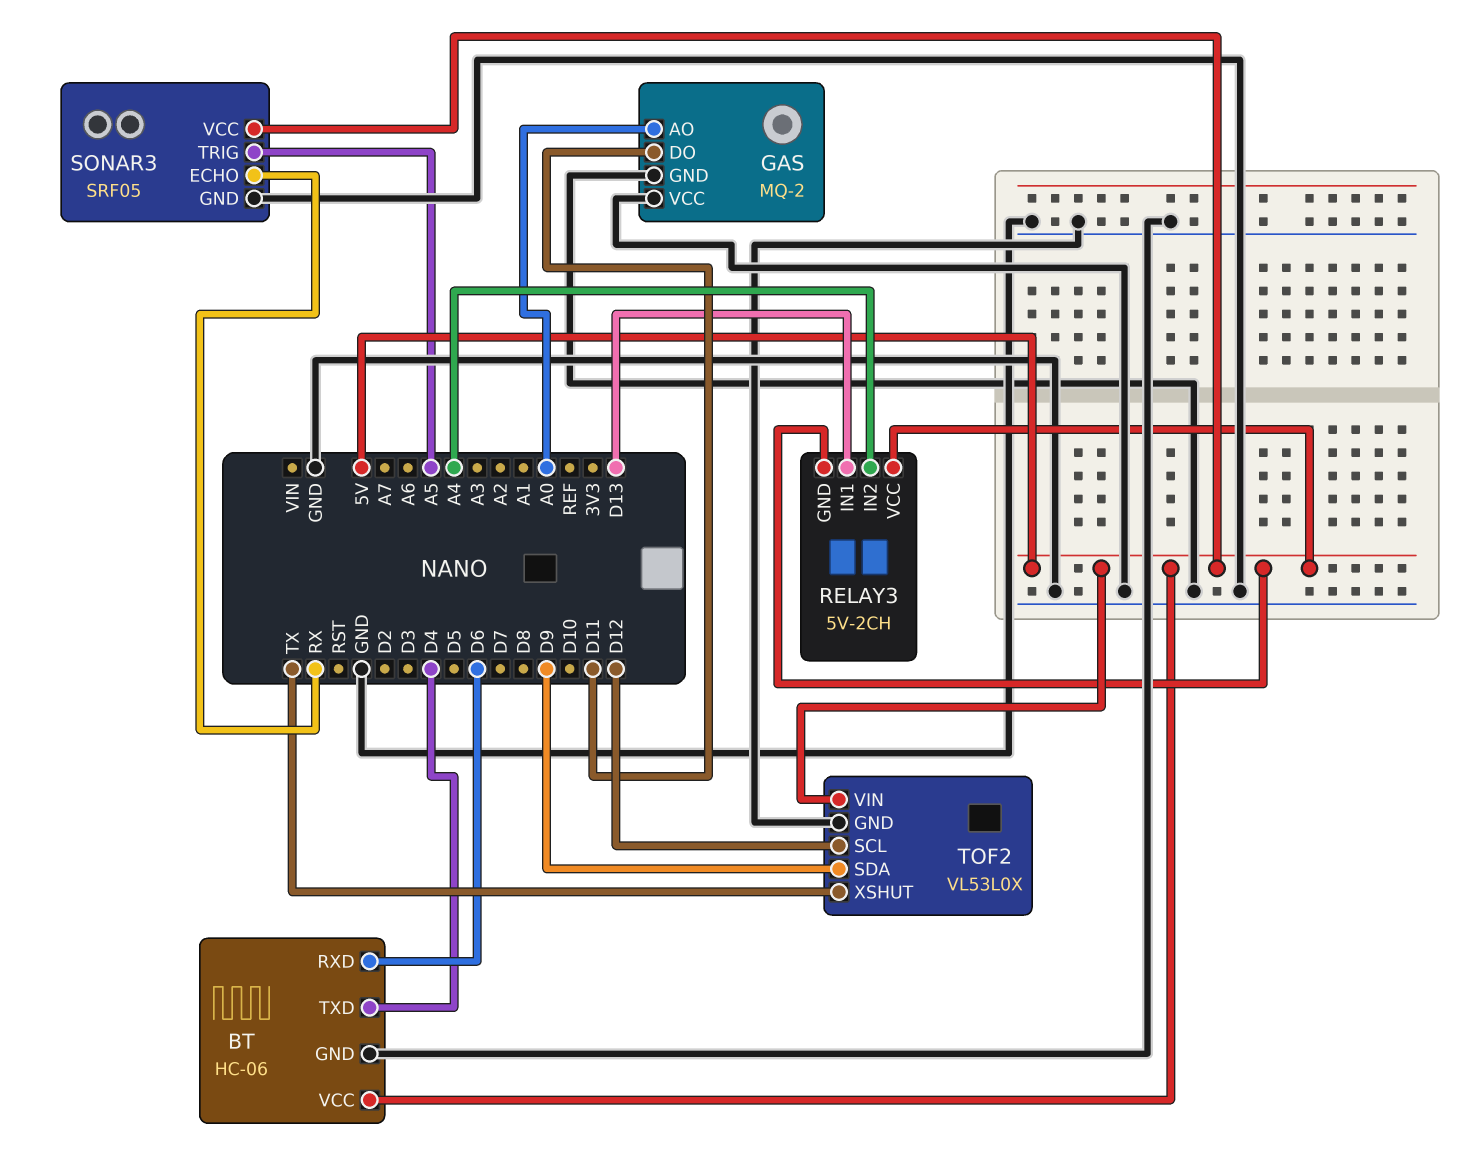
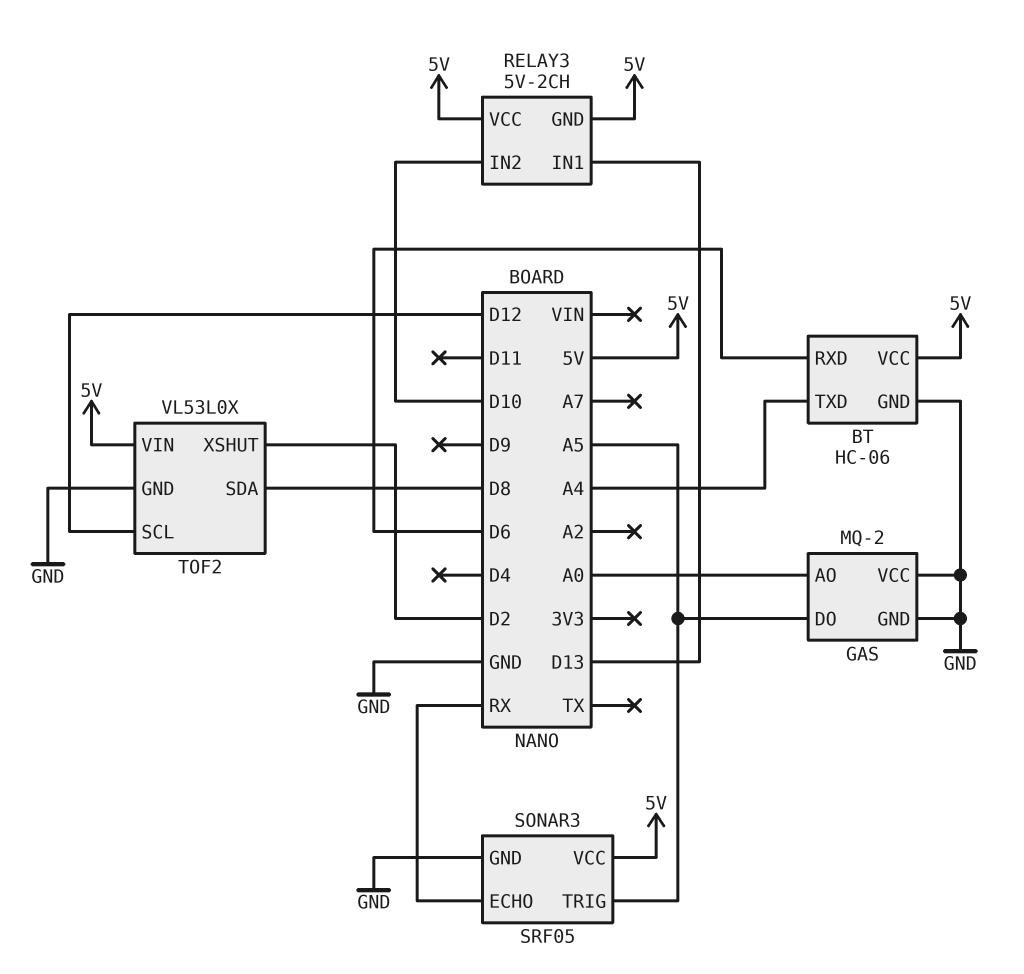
BT pin TXD: D4 -> A4
GAS pin DO: D11 -> A5
RELAY3 pin IN2: A4 -> D10
TOF2 pin SDA: D9 -> D8
TOF2 pin XSHUT: TX -> D2

